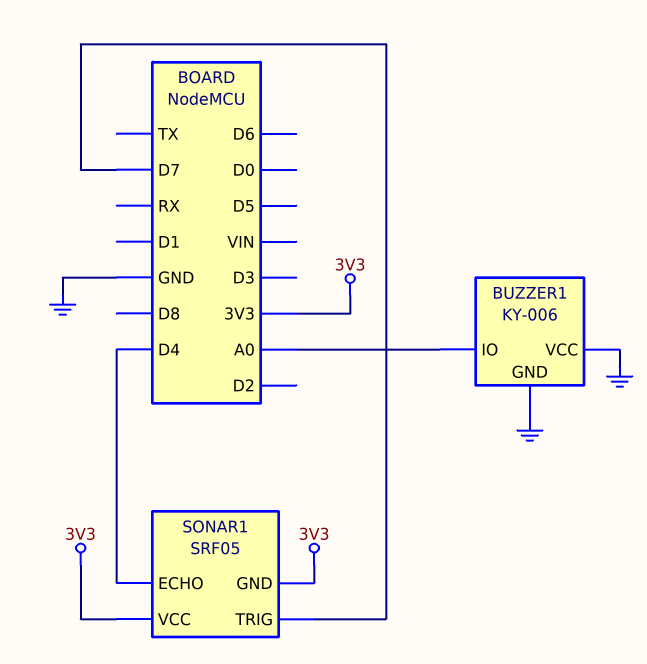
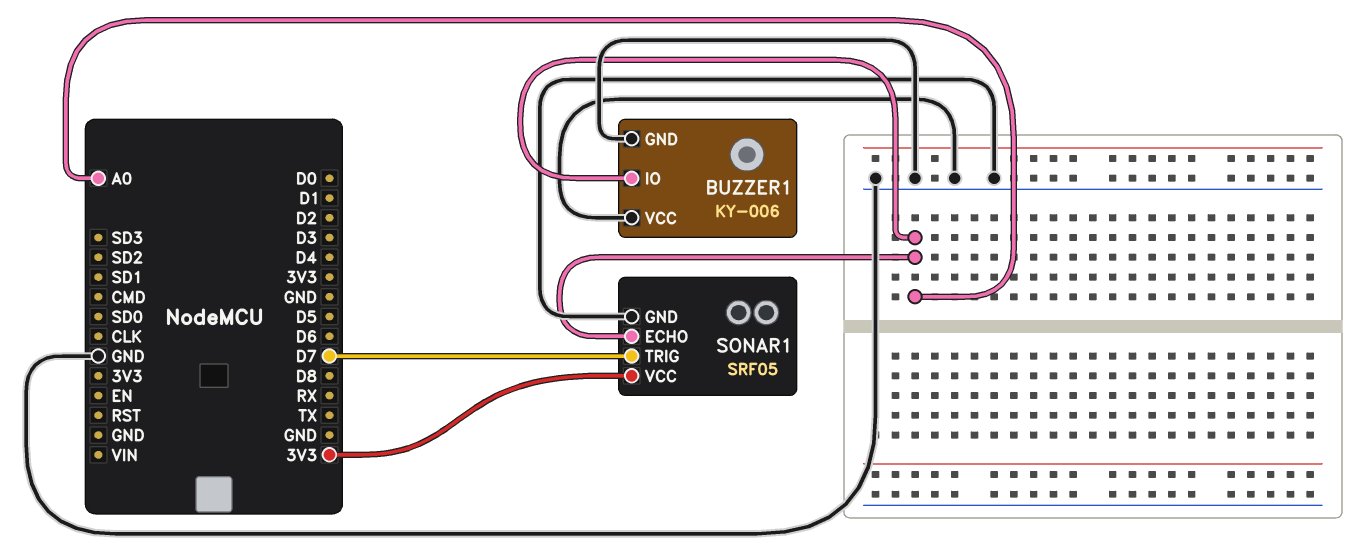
SONAR1 pin ECHO: D4 -> A0
SONAR1 pin GND: 3V3 -> GND

